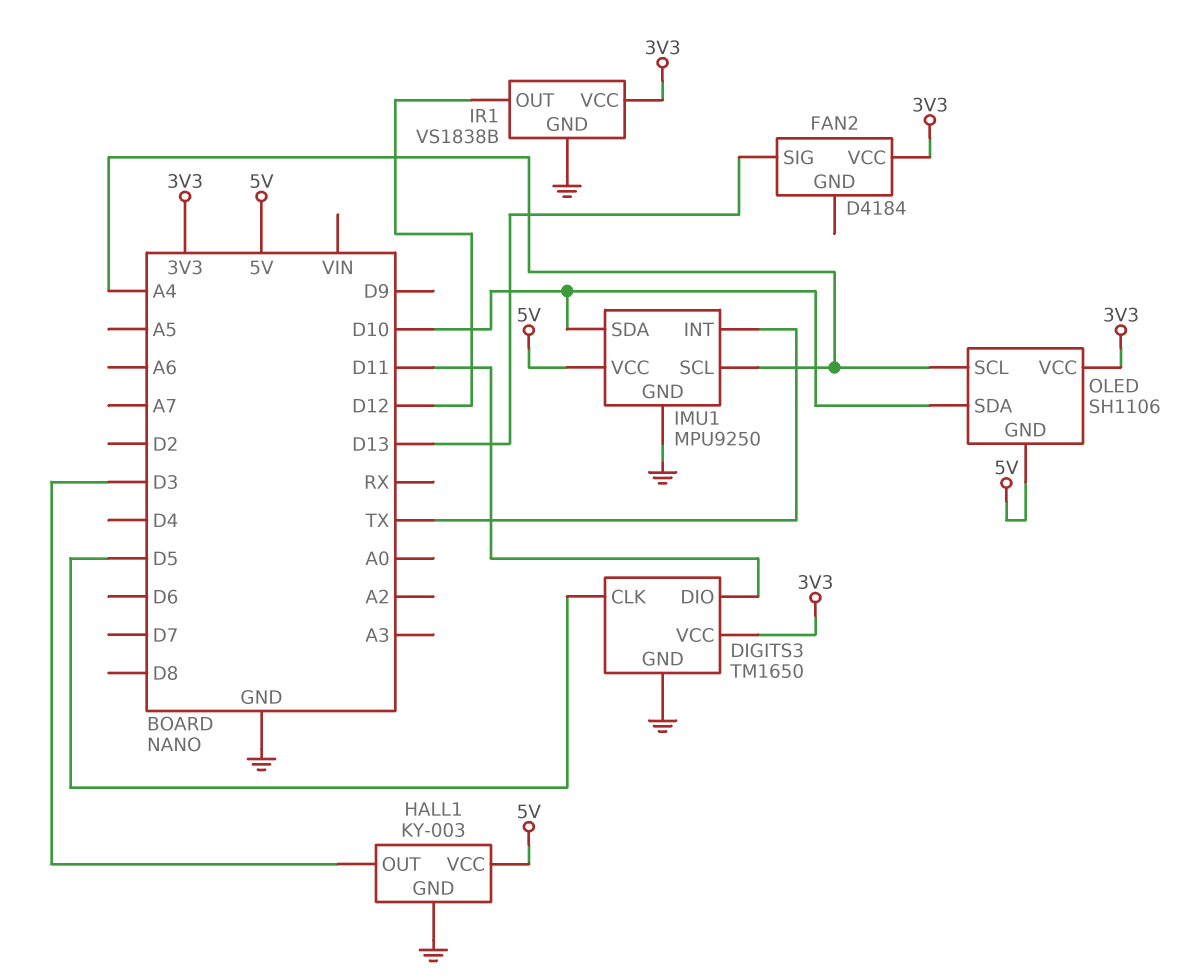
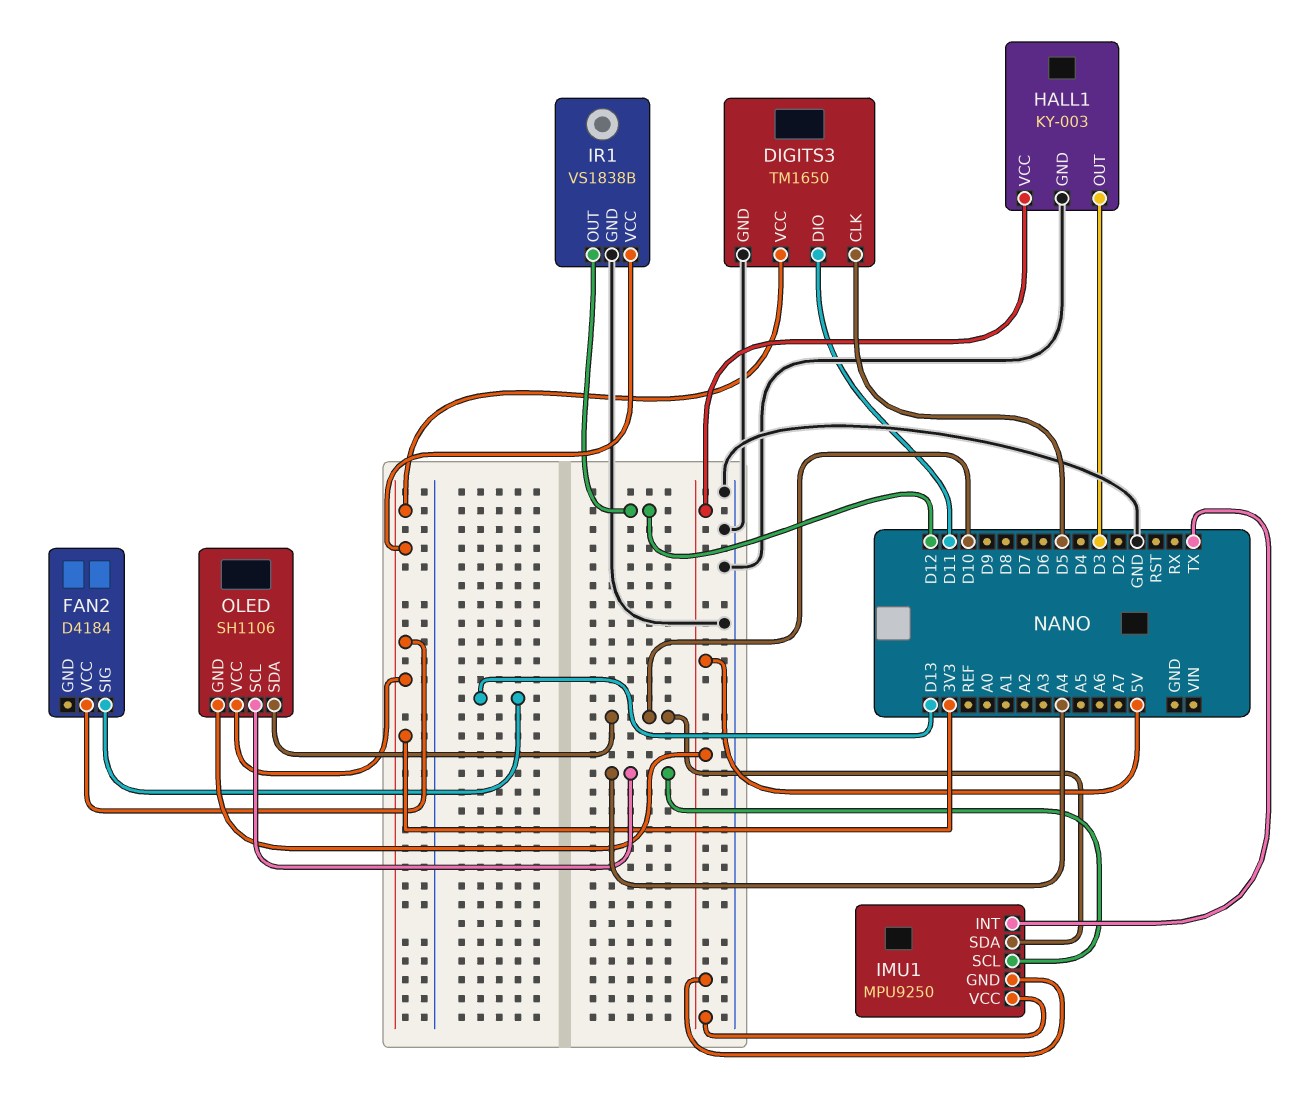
IMU1 pin GND: GND -> 5V

